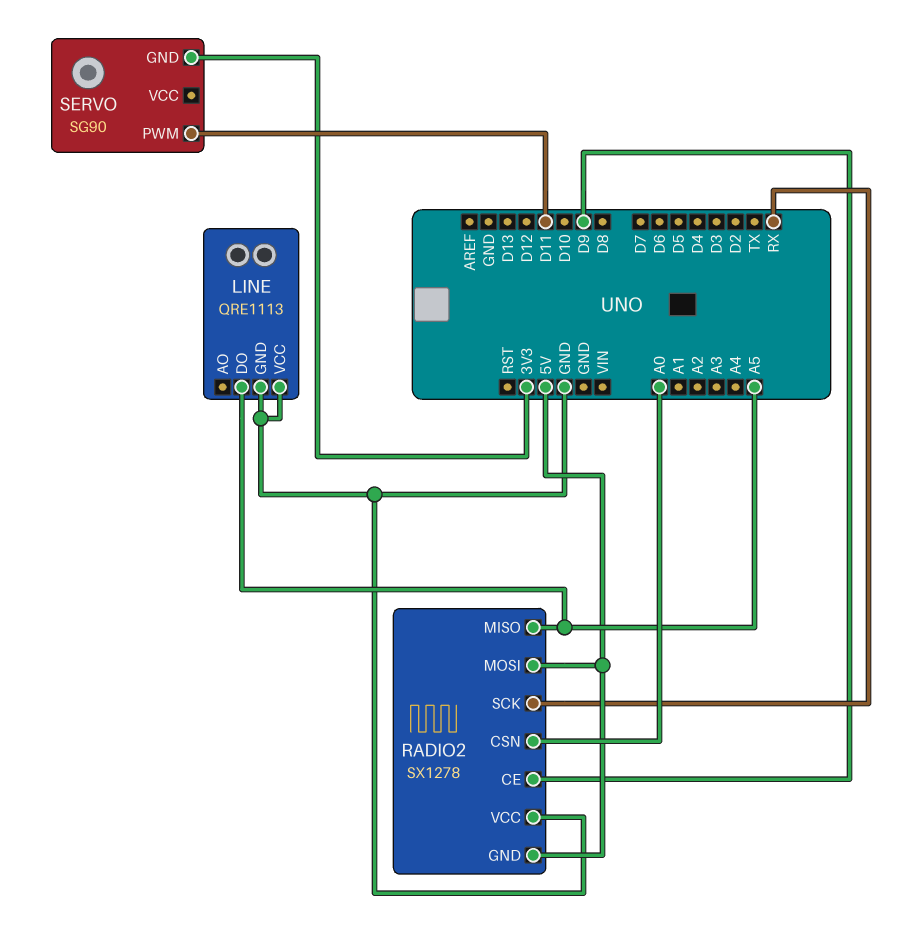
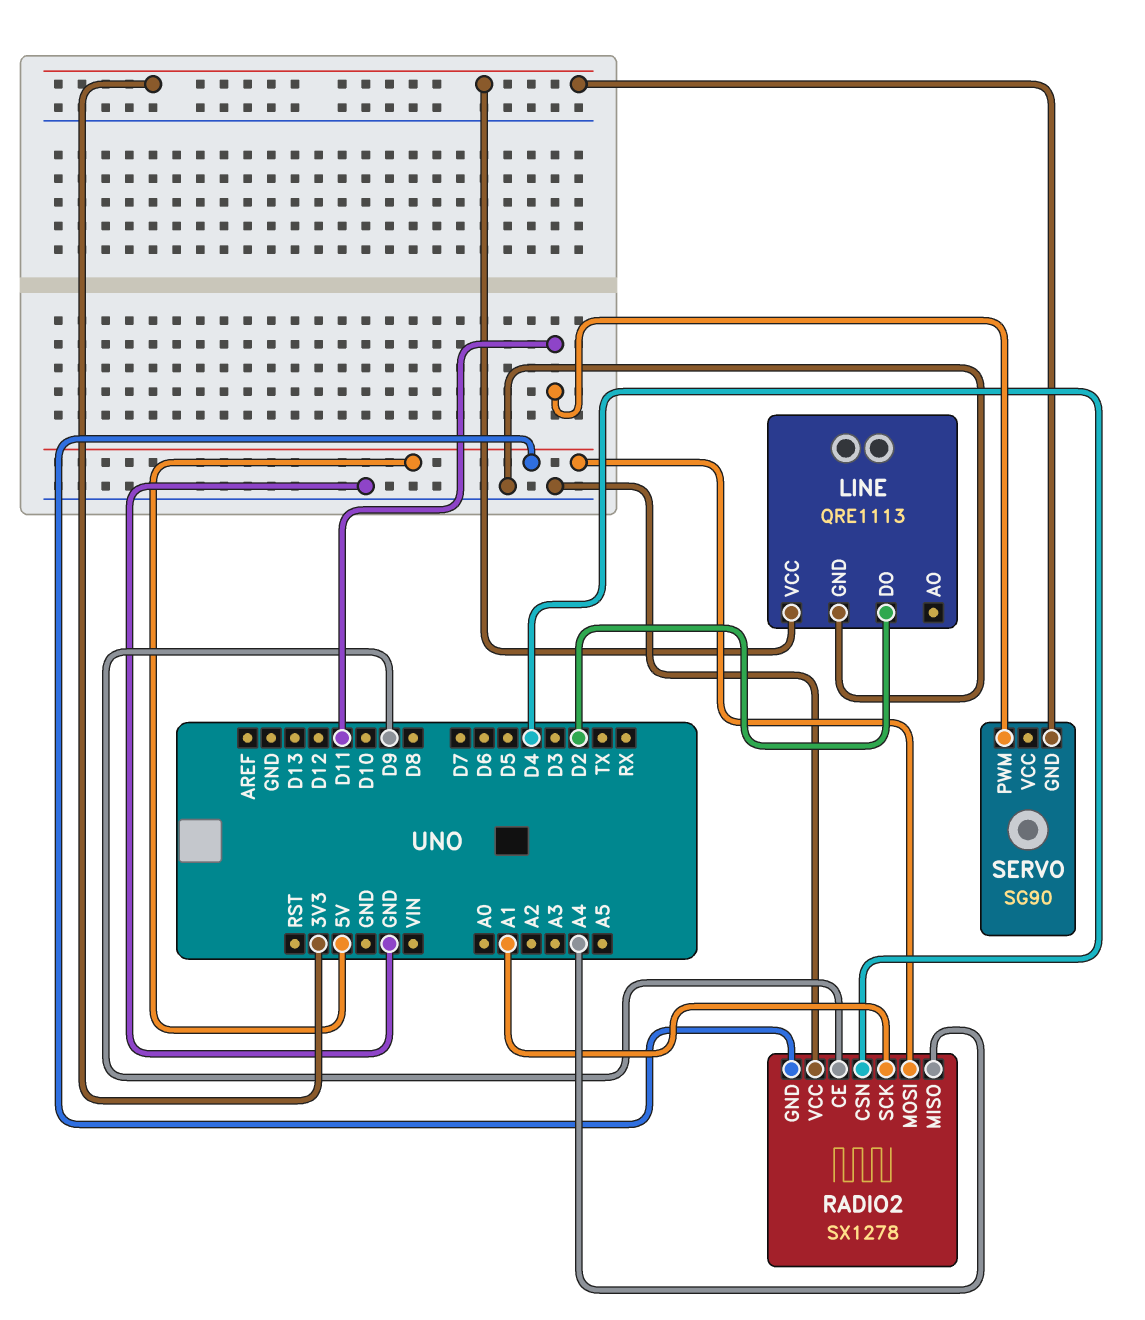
LINE pin DO: A5 -> D2
LINE pin VCC: GND -> 3V3
RADIO2 pin CSN: A0 -> D4
RADIO2 pin MISO: A5 -> A4
RADIO2 pin SCK: RX -> A1

